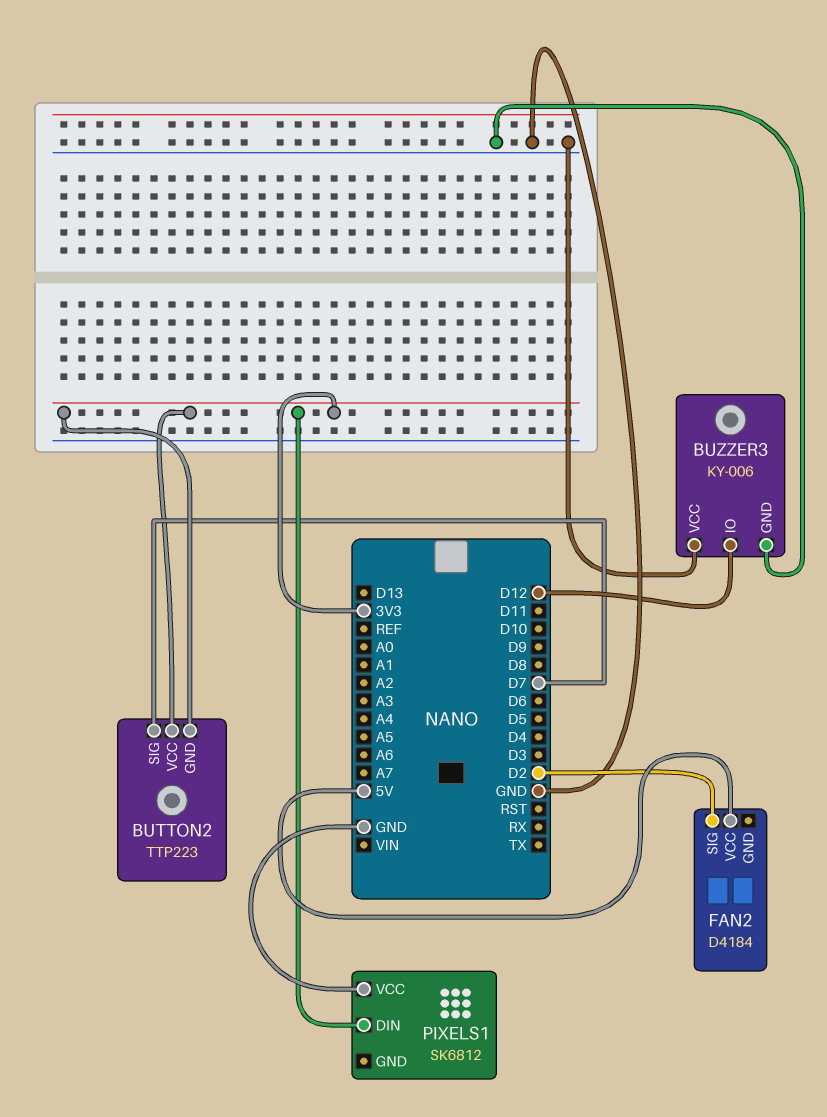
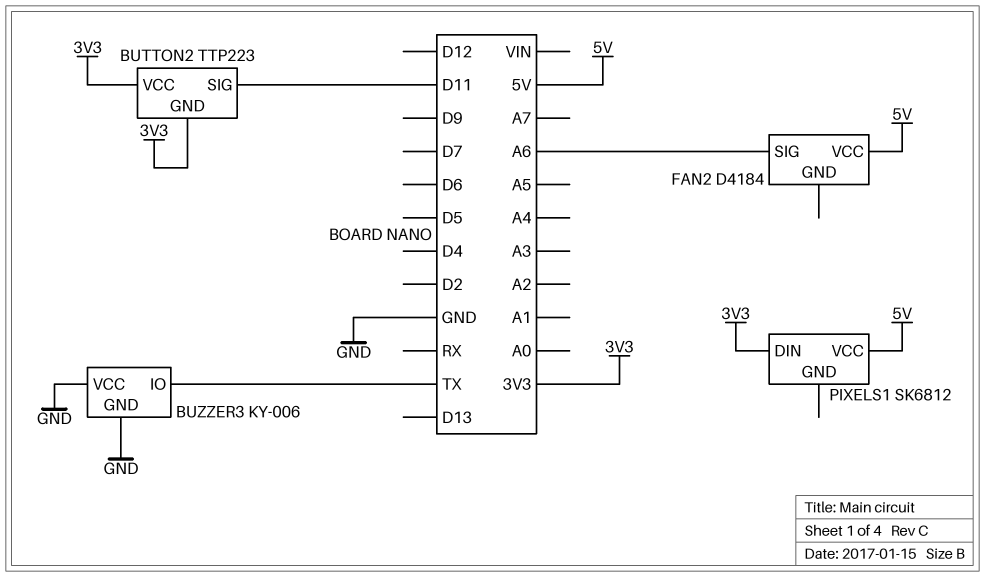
BUTTON2 pin SIG: D7 -> D11
BUZZER3 pin IO: D12 -> TX
FAN2 pin SIG: D2 -> A6
PIXELS1 pin VCC: GND -> 5V

